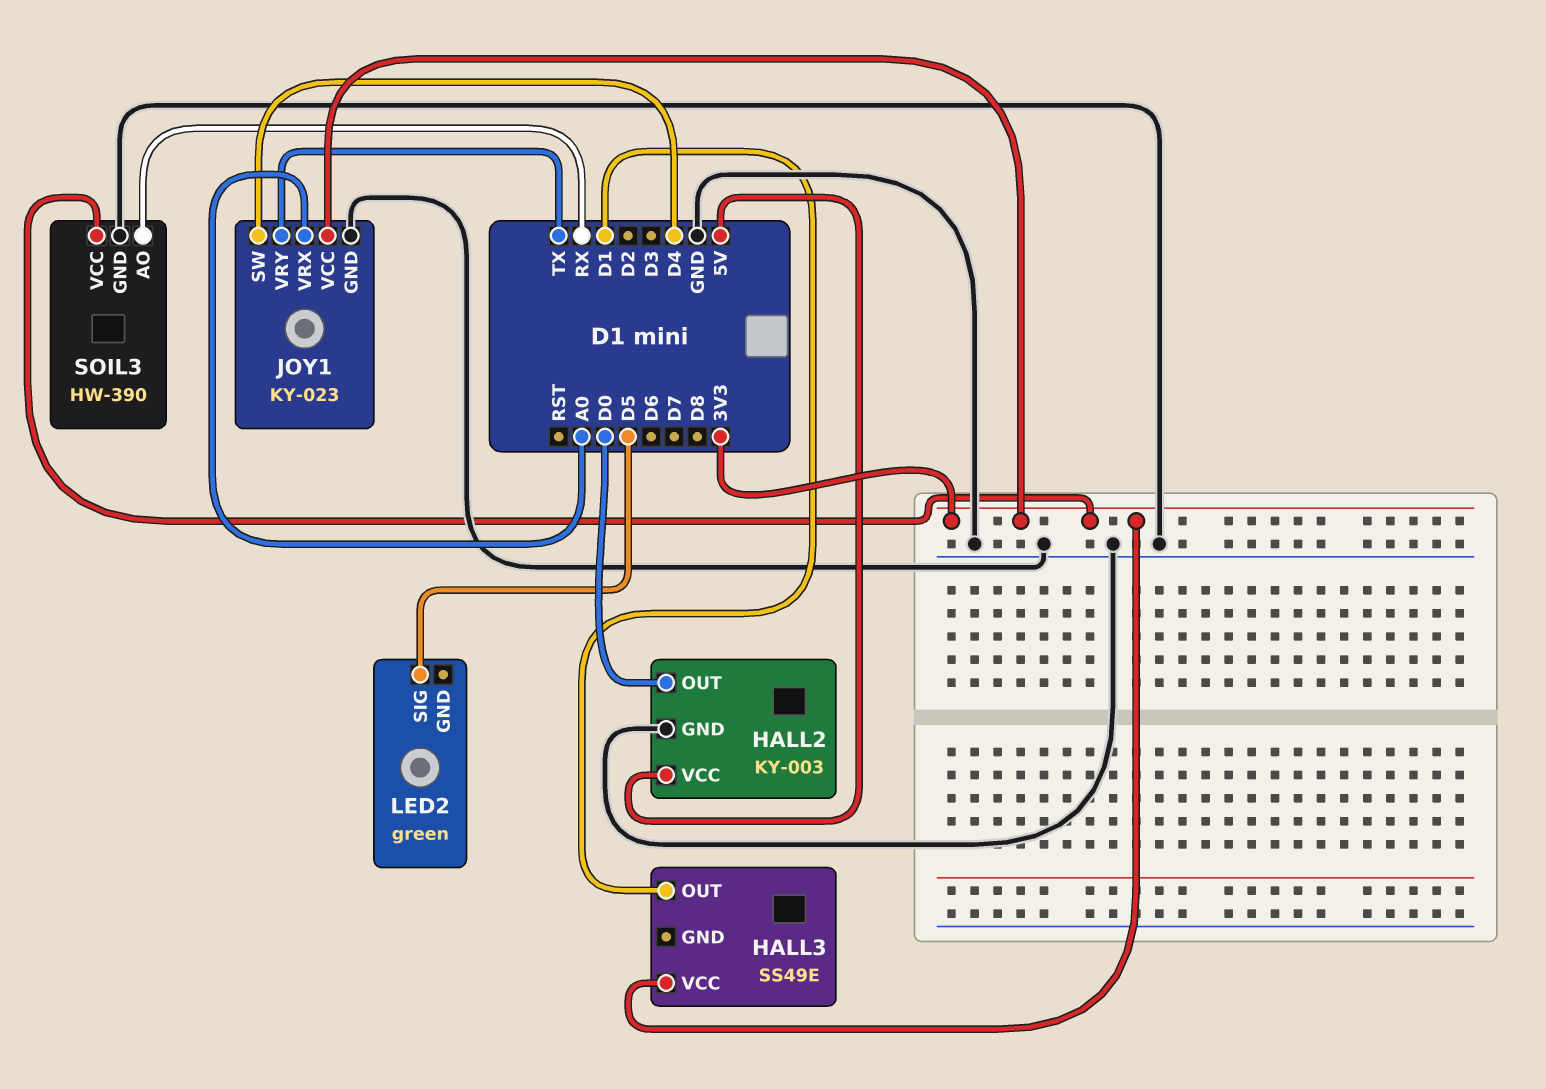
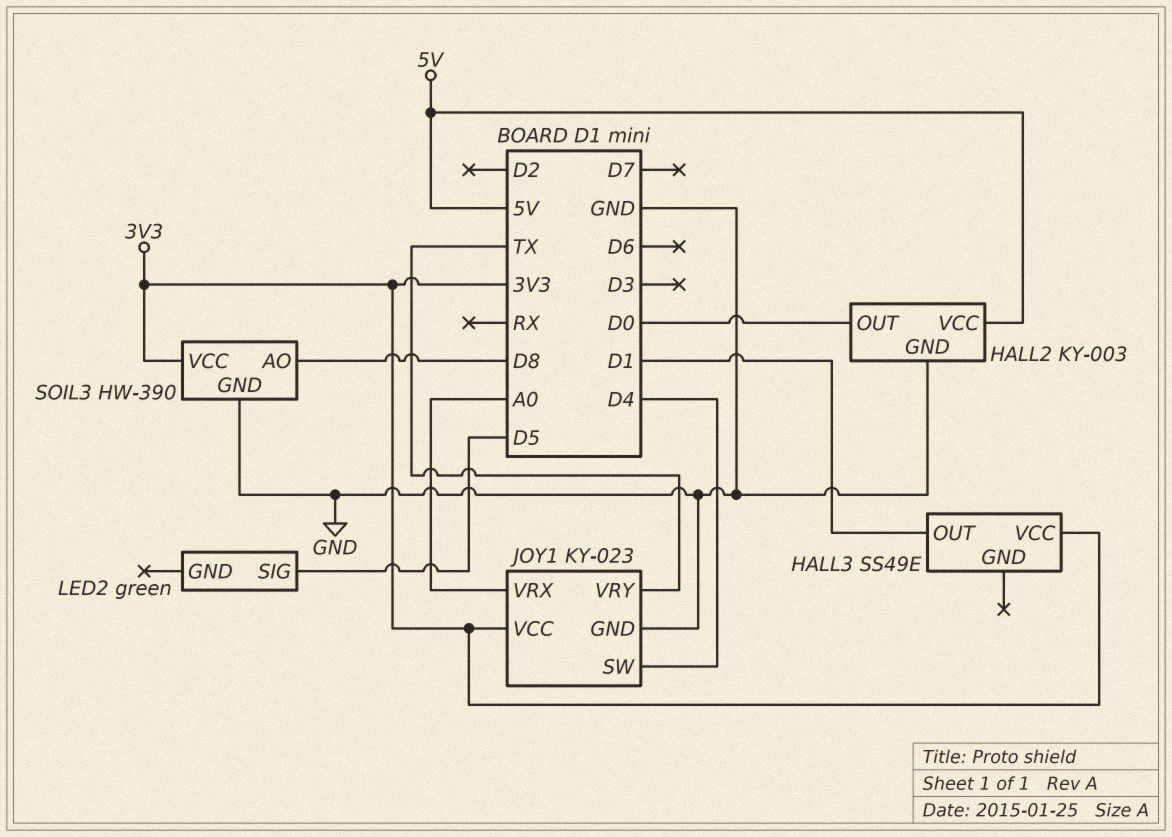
SOIL3 pin AO: RX -> D8

